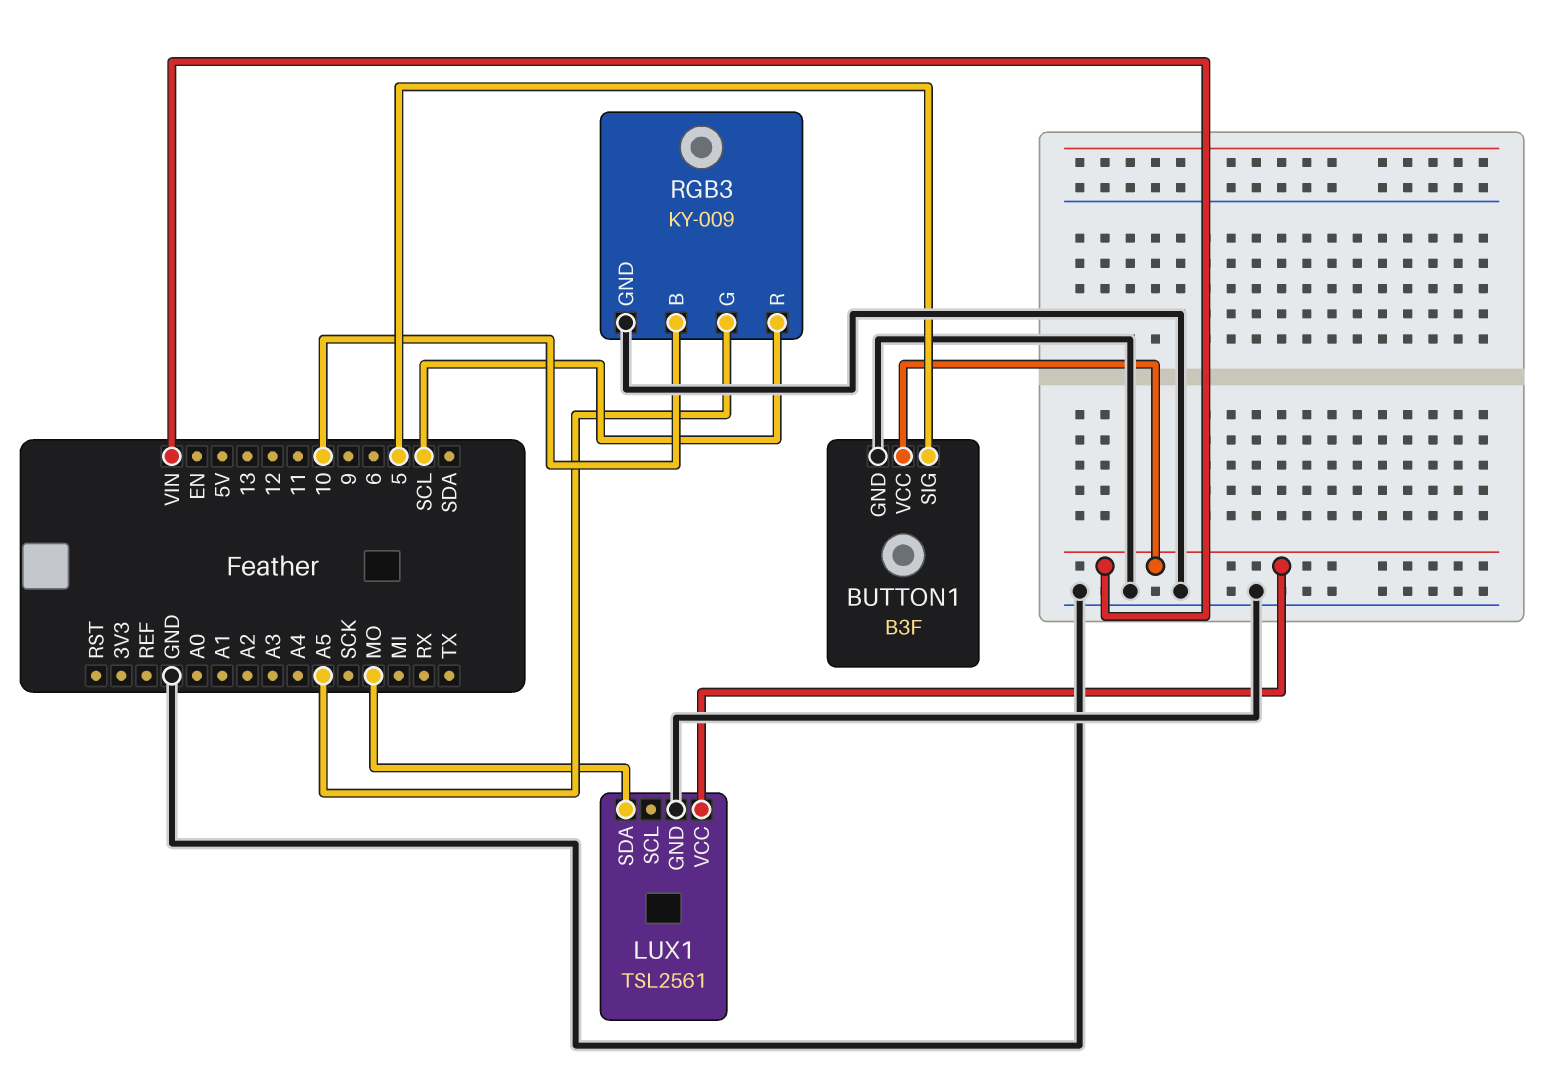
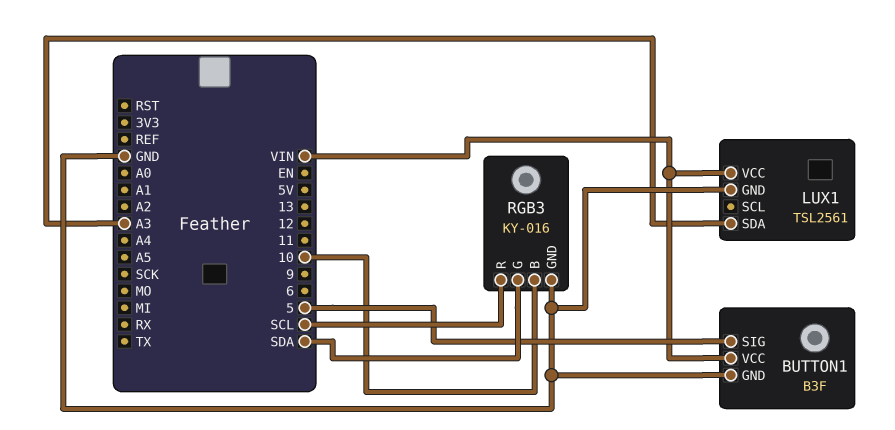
LUX1 pin SDA: MO -> A3
RGB3: KY-009 -> KY-016
RGB3 pin G: A5 -> SDA

